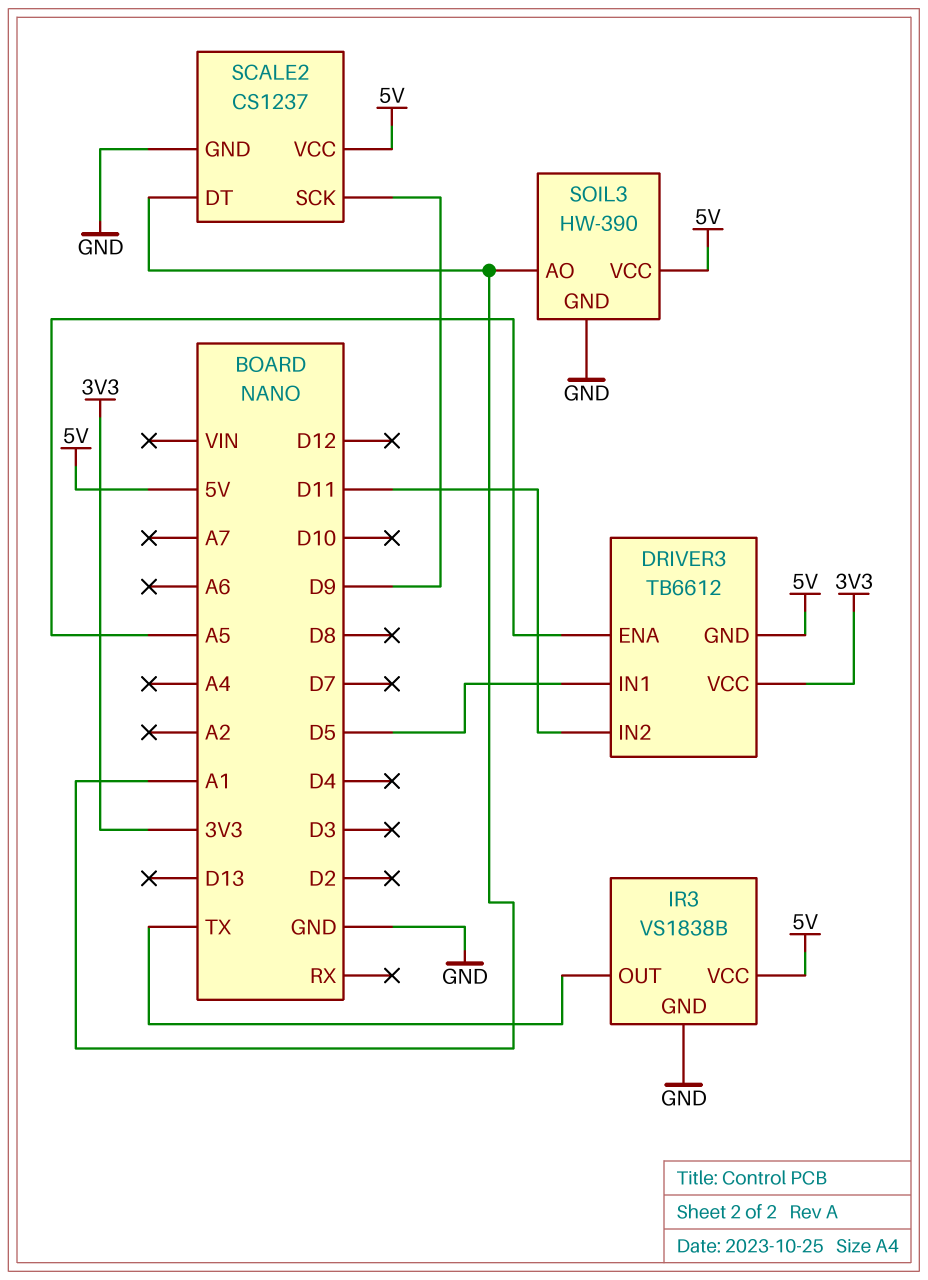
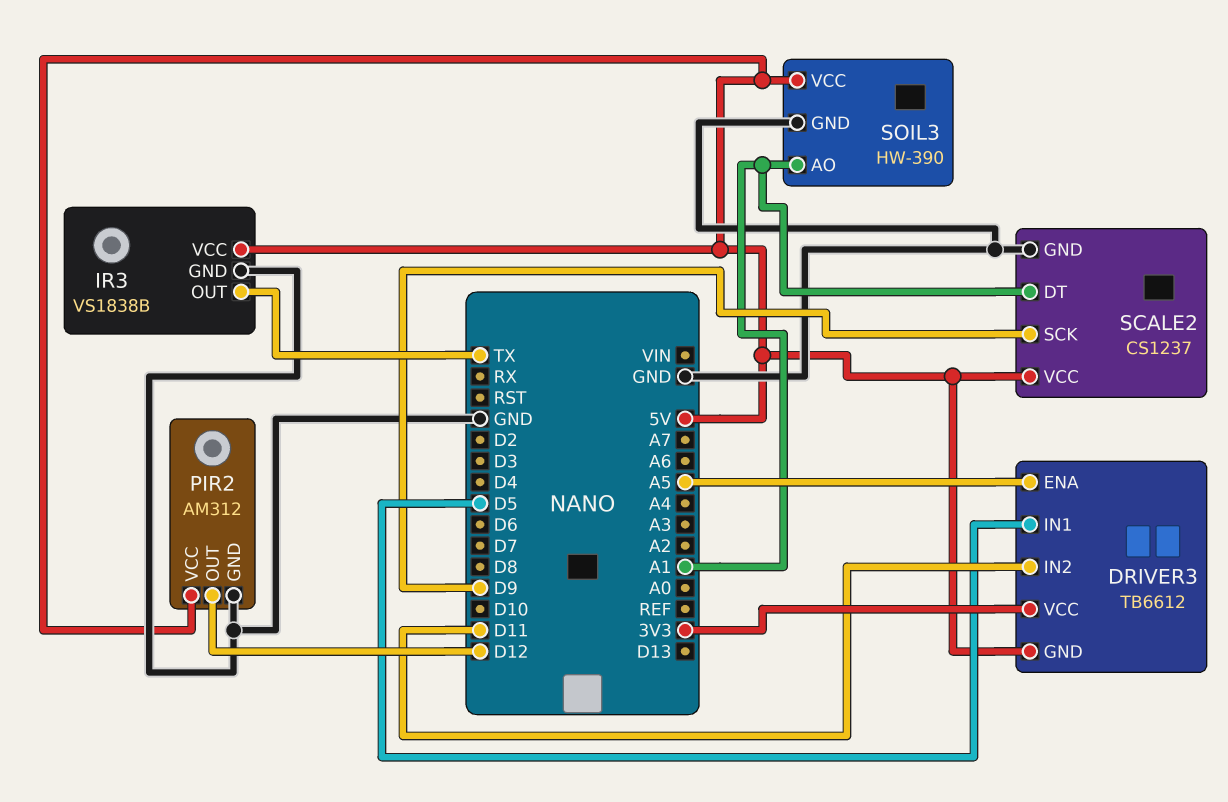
PIR2: none -> AM312
PIR2 pin GND: none -> GND
PIR2 pin OUT: none -> D12
PIR2 pin VCC: none -> 5V

